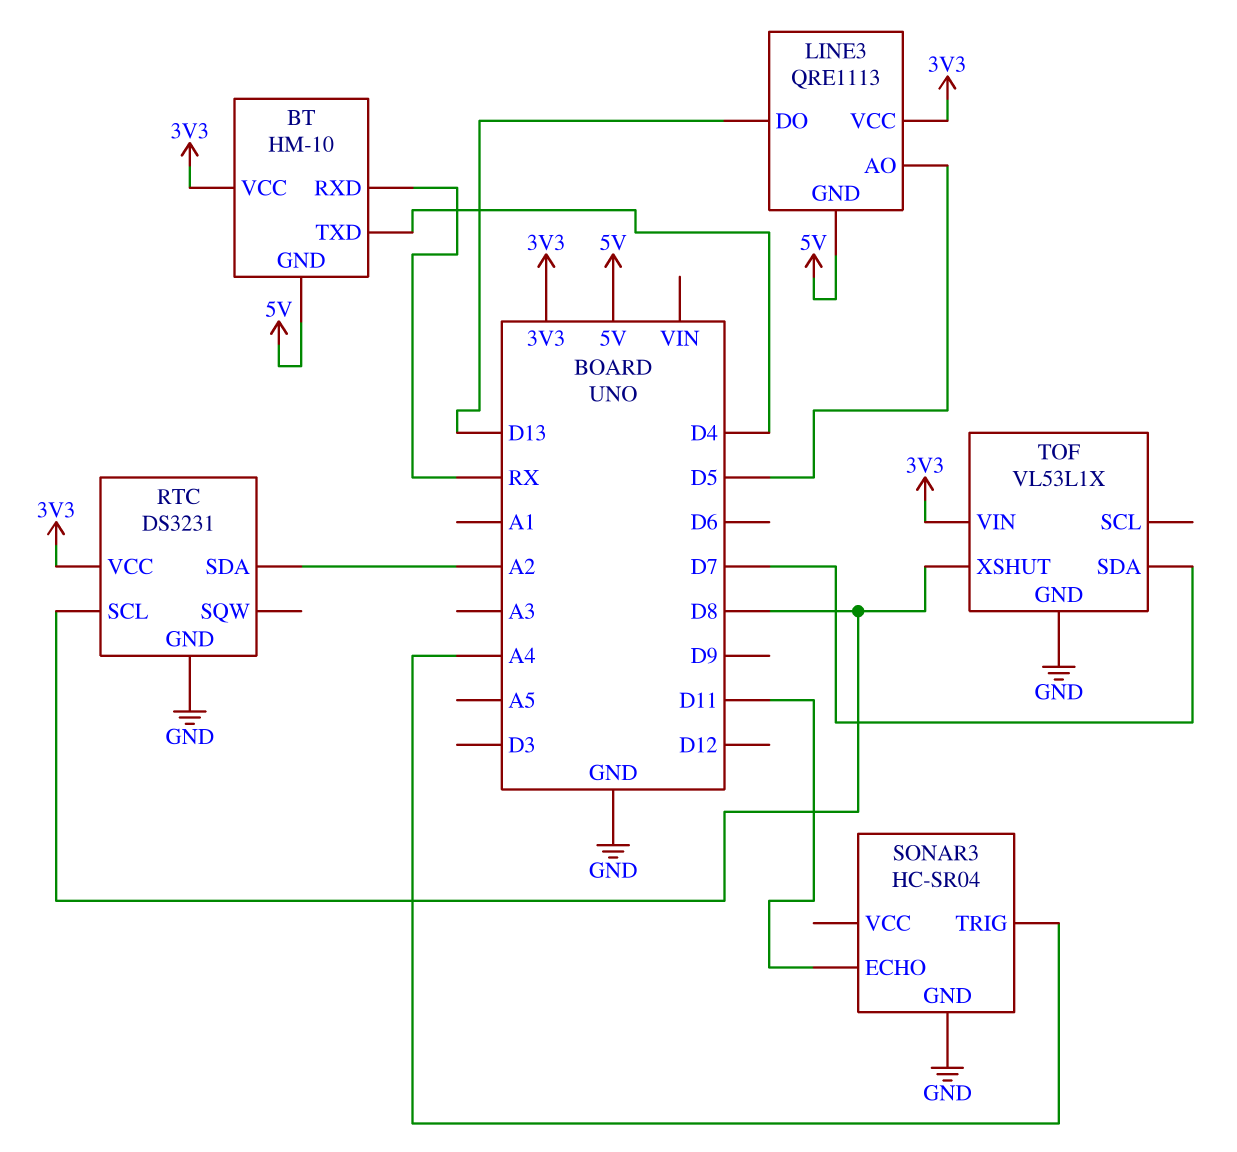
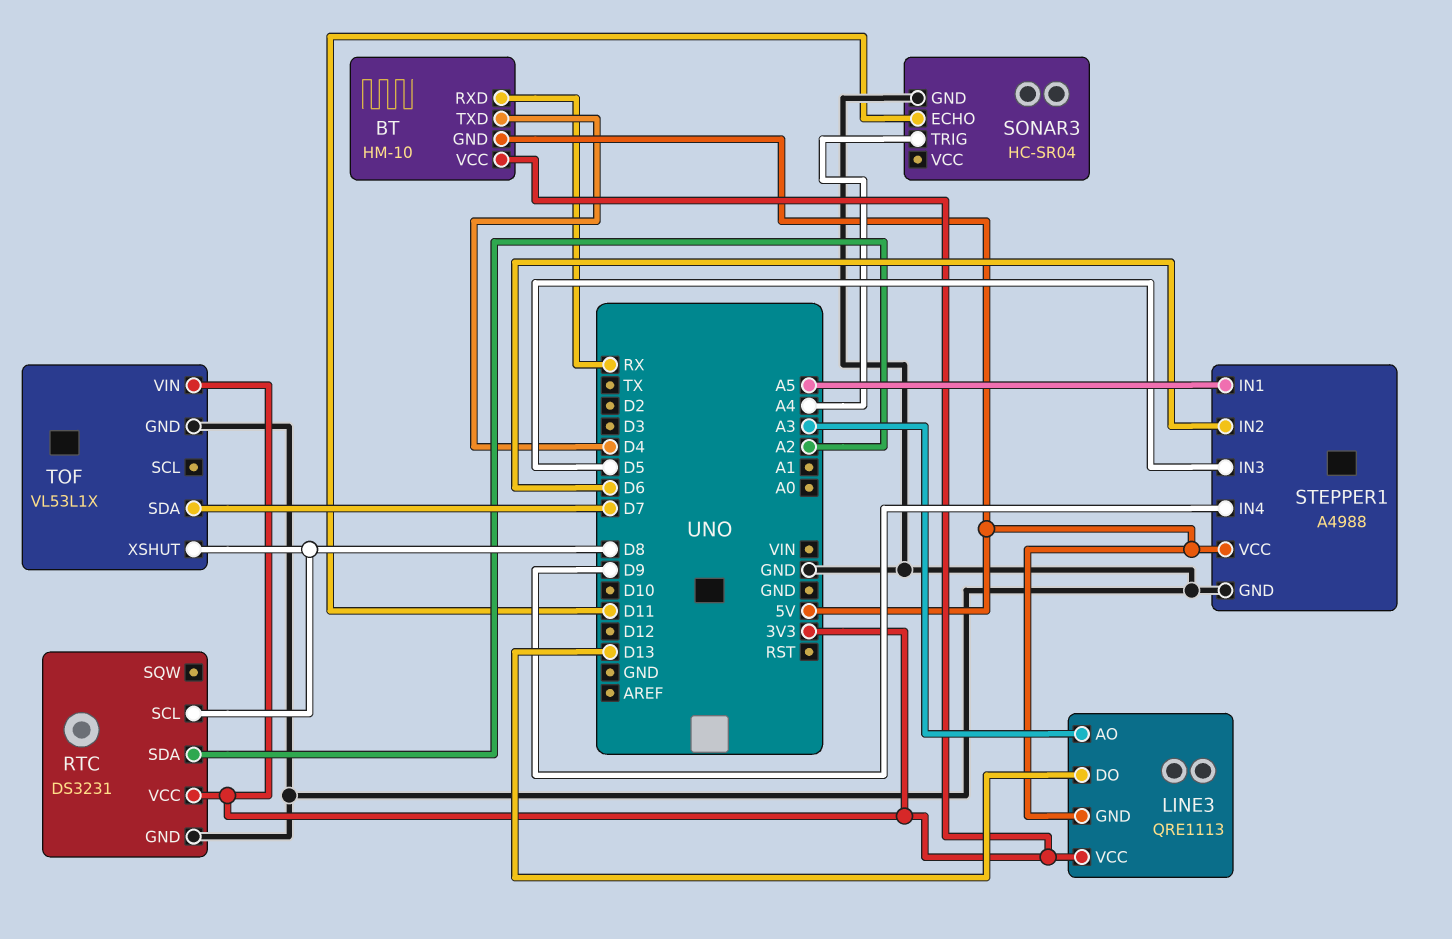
LINE3 pin AO: D5 -> A3
STEPPER1: none -> A4988
STEPPER1 pin GND: none -> GND
STEPPER1 pin IN1: none -> A5
STEPPER1 pin IN2: none -> D6
STEPPER1 pin IN3: none -> D5
STEPPER1 pin IN4: none -> D9
STEPPER1 pin VCC: none -> 5V

